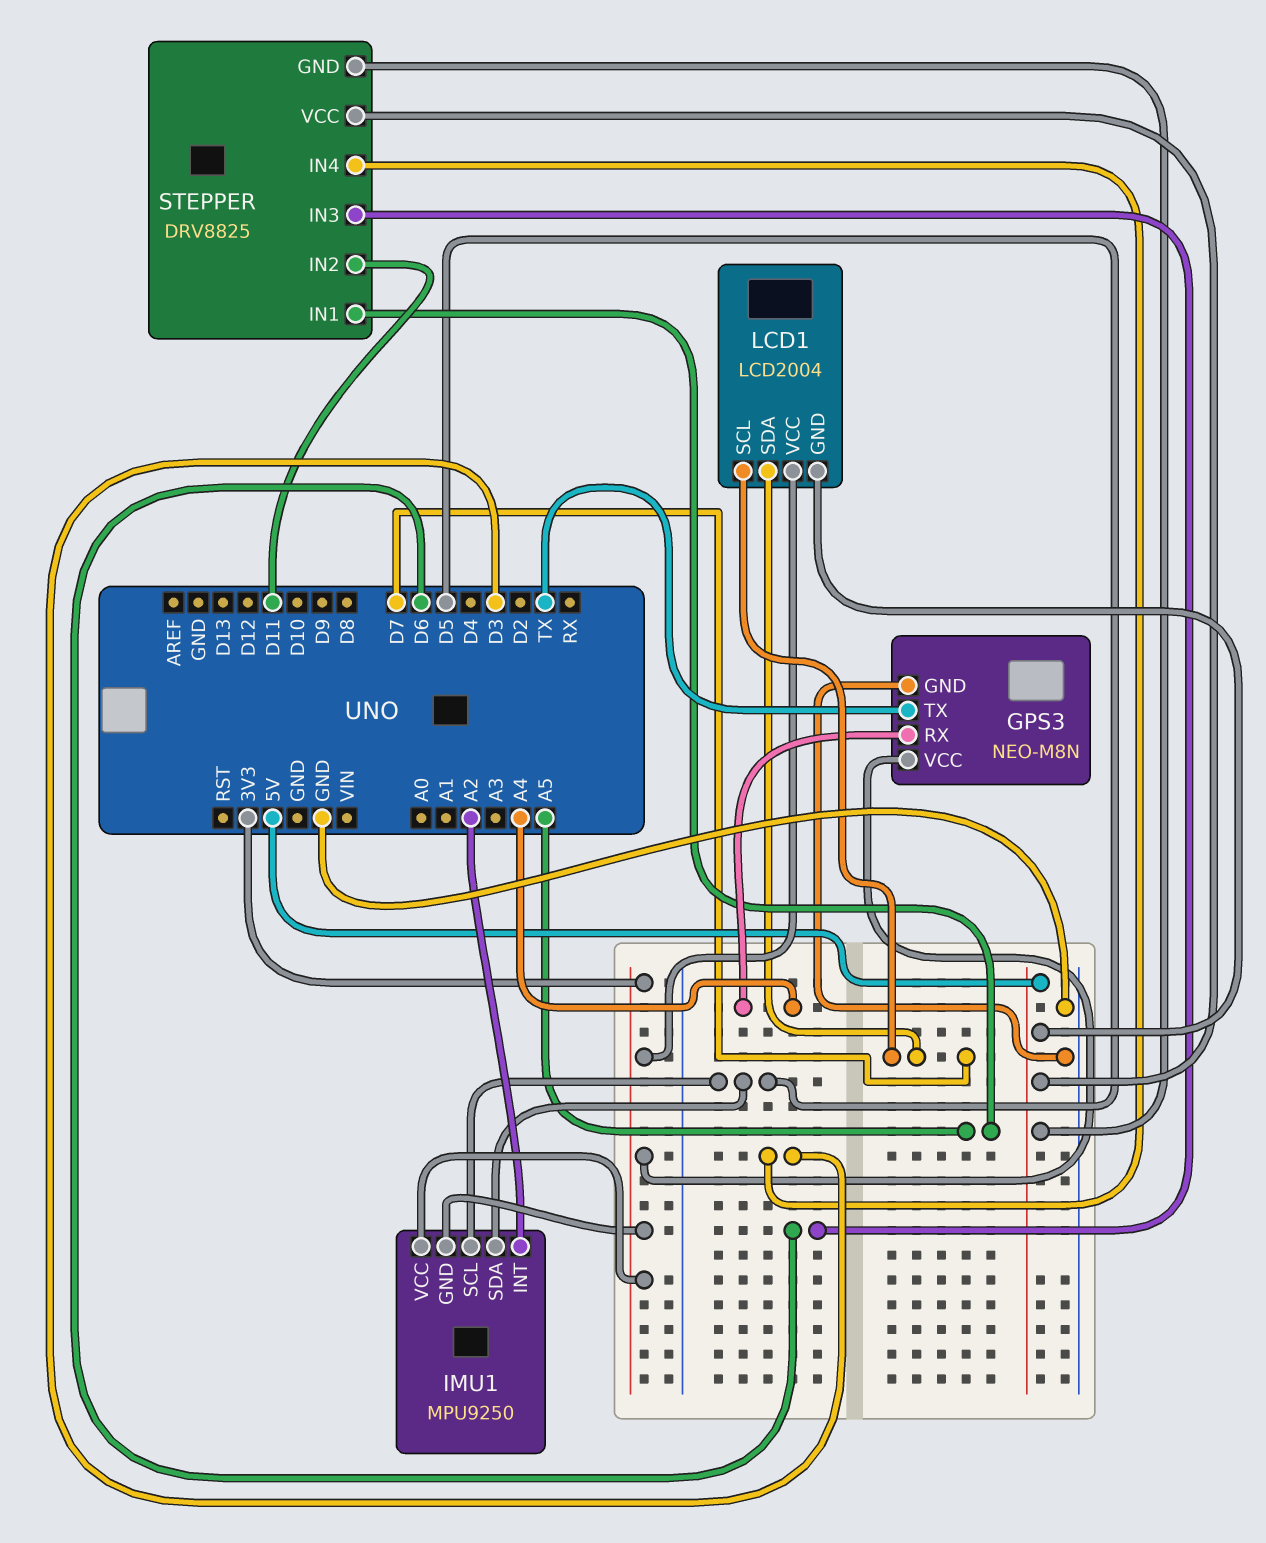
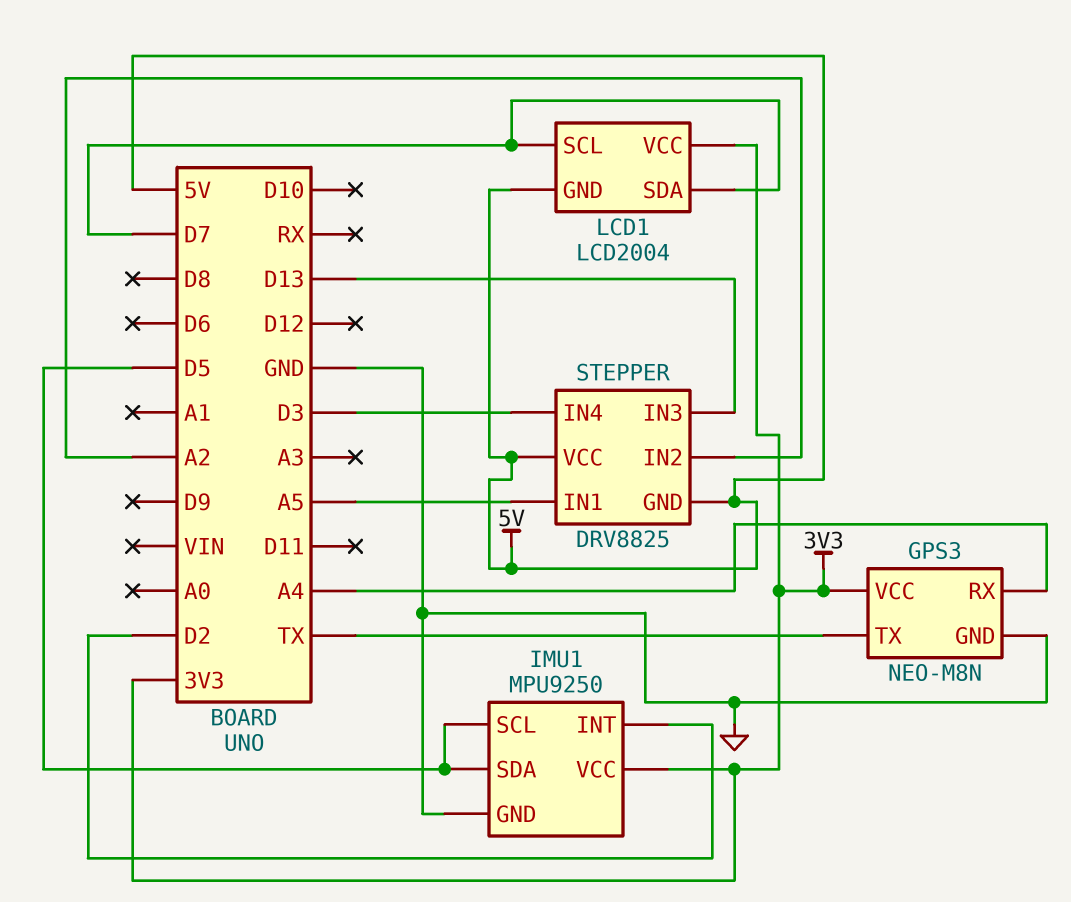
IMU1 pin GND: 3V3 -> GND
IMU1 pin INT: A2 -> D2
STEPPER pin IN2: D11 -> A2
STEPPER pin IN3: D6 -> D13

